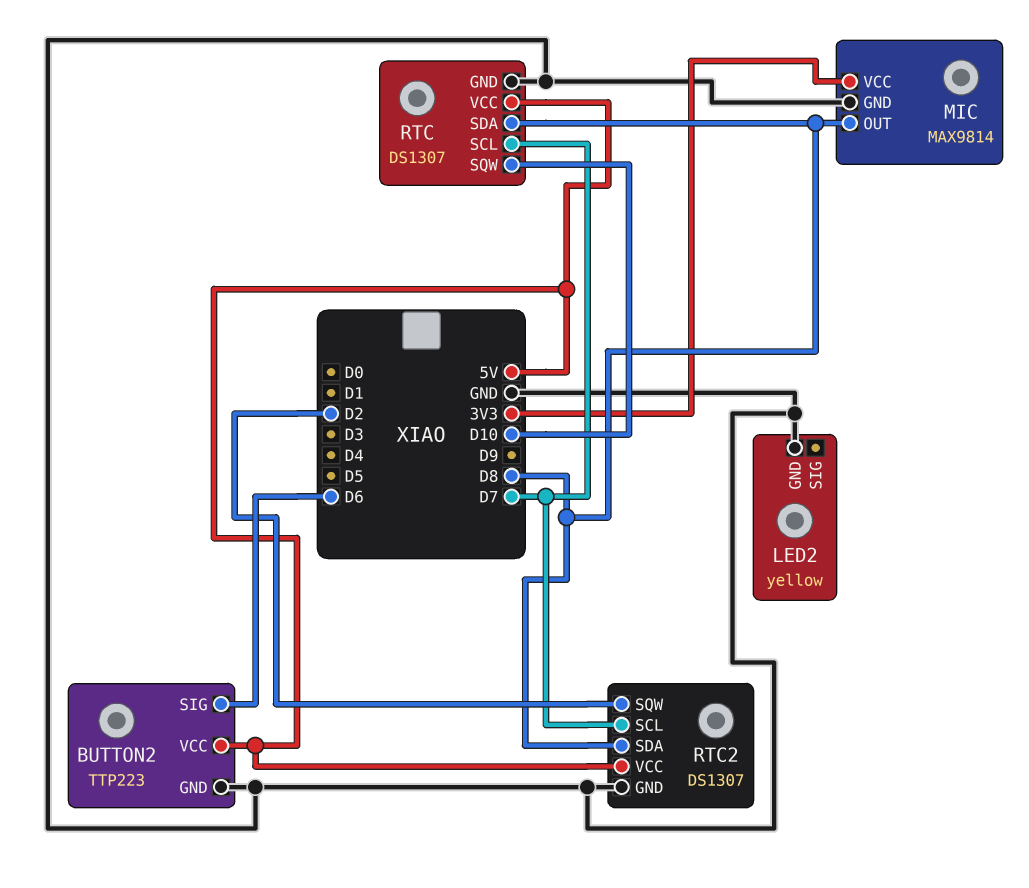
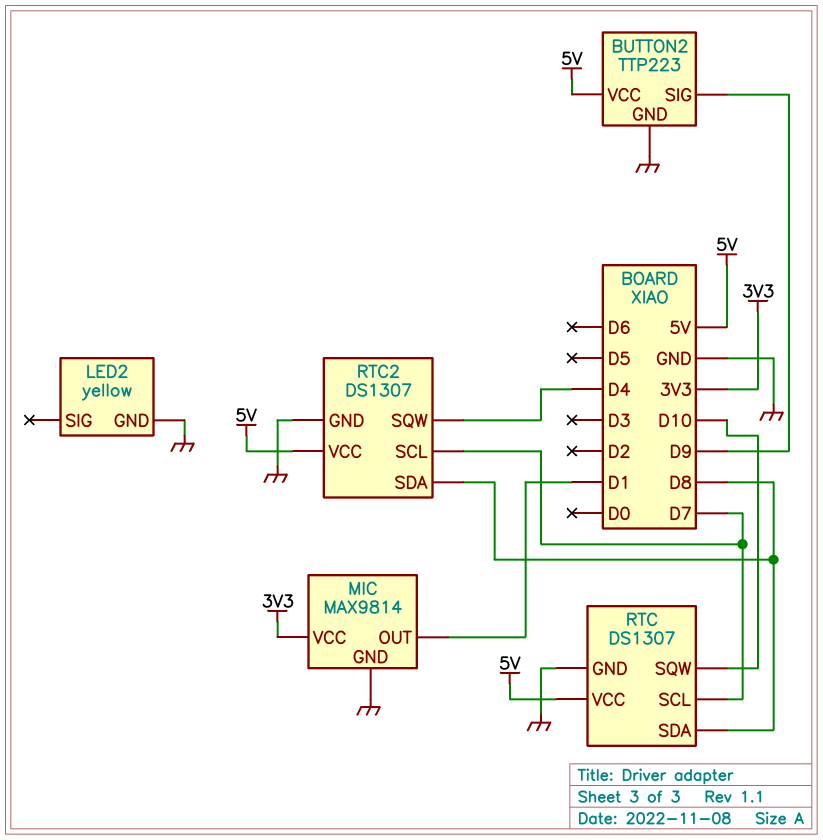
BUTTON2 pin SIG: D6 -> D9
MIC pin OUT: D8 -> D1
RTC2 pin SQW: D2 -> D4

